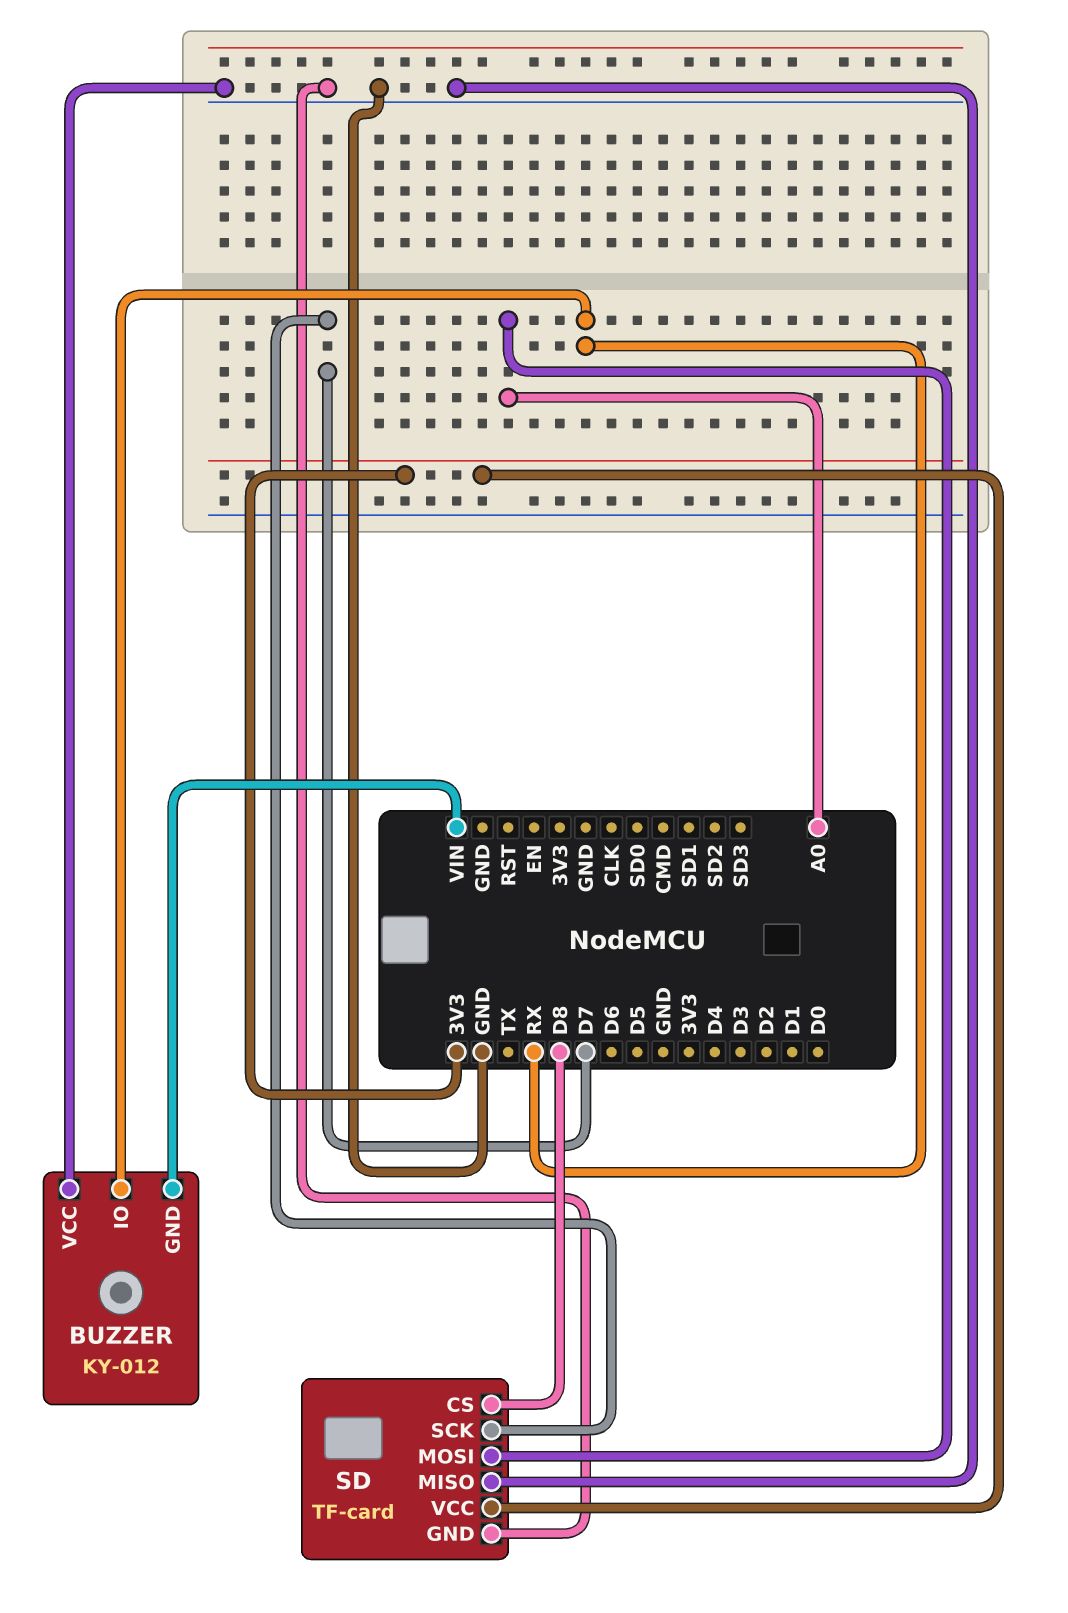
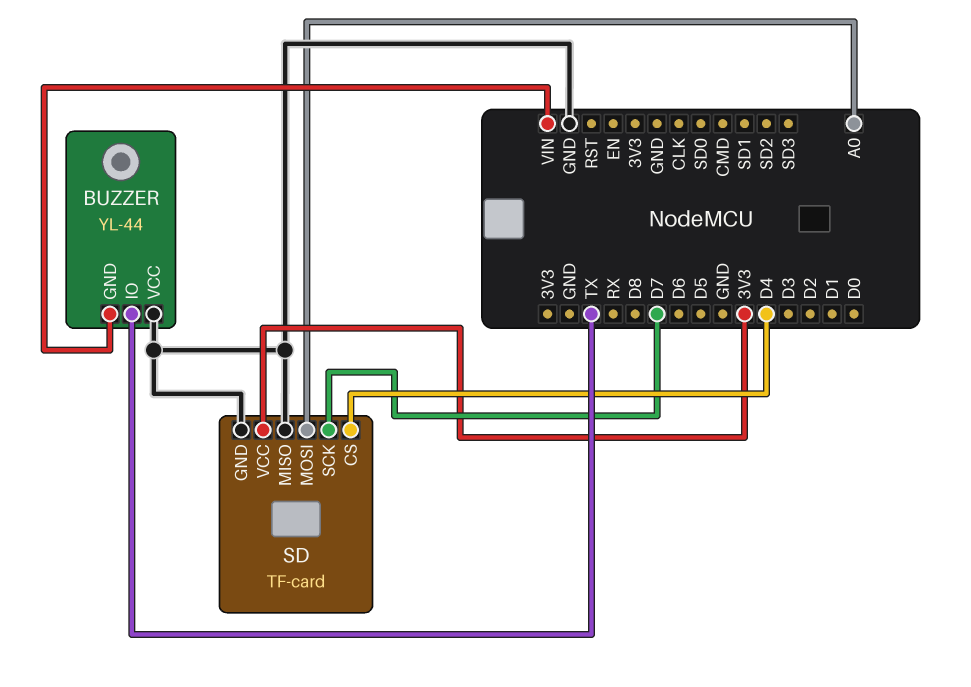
BUZZER: KY-012 -> YL-44
BUZZER pin IO: RX -> TX
SD pin CS: D8 -> D4

